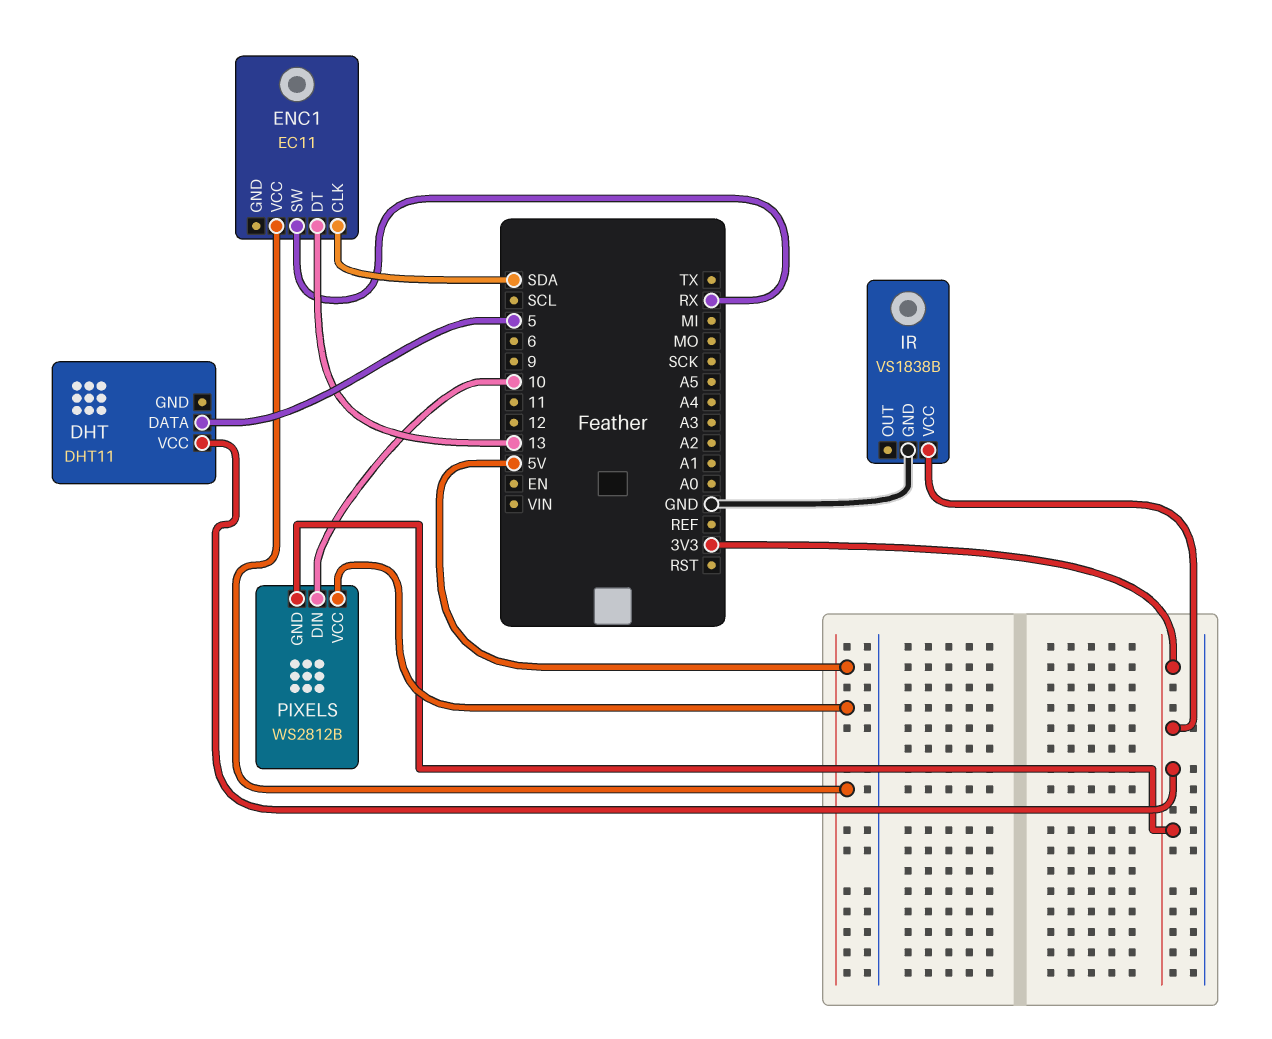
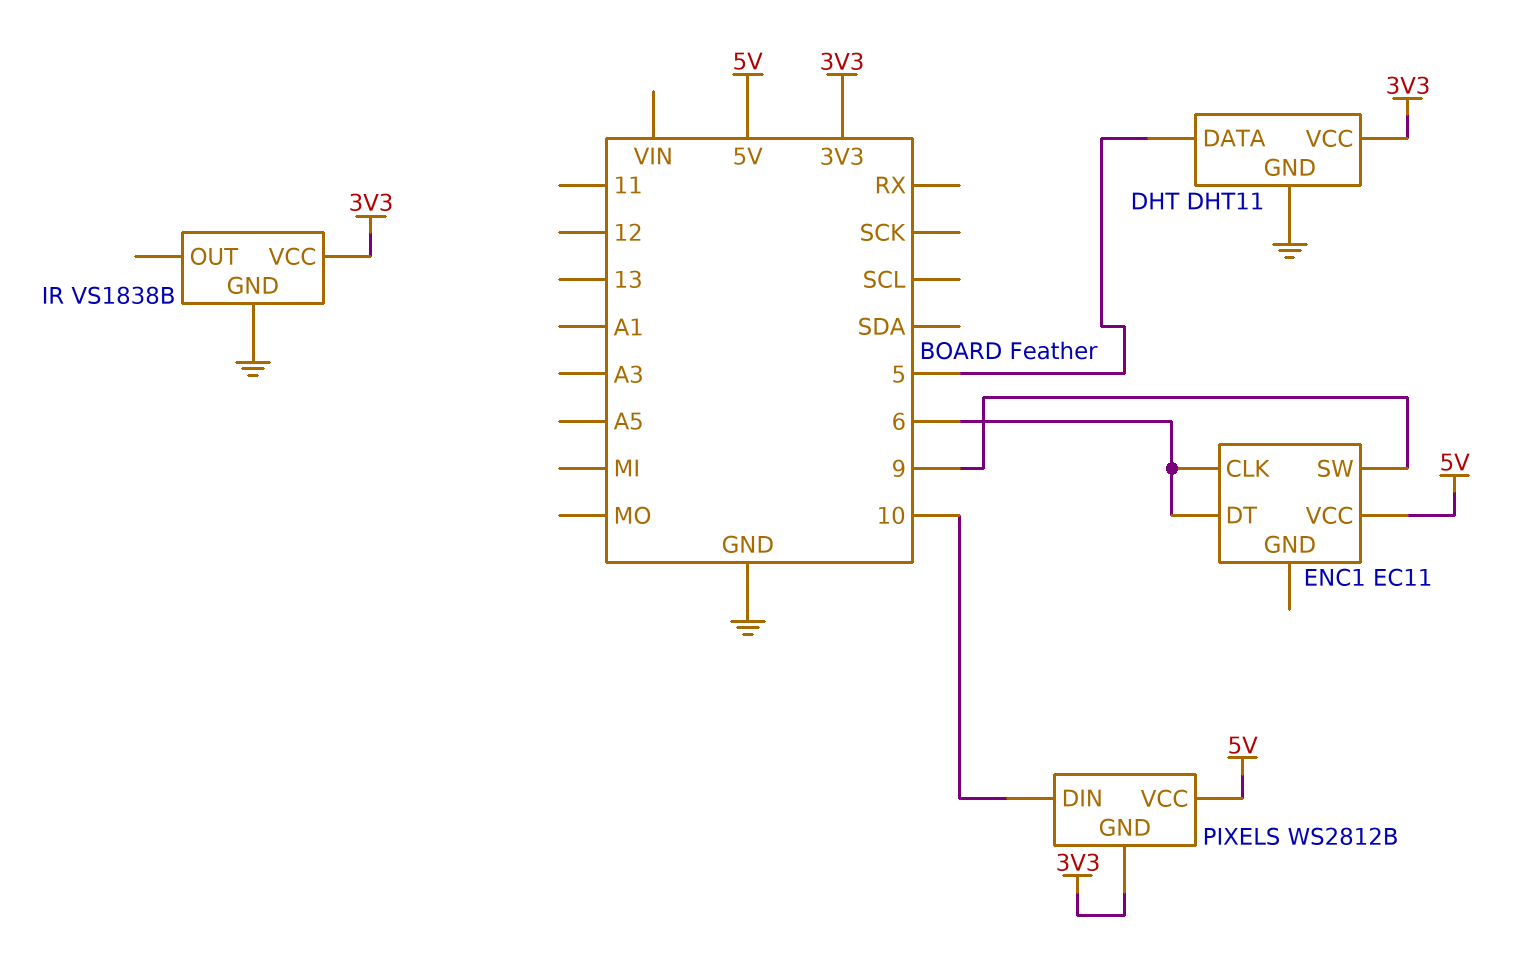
DHT pin GND: none -> GND
ENC1 pin CLK: SDA -> 6
ENC1 pin DT: 13 -> 6
ENC1 pin SW: RX -> 9

